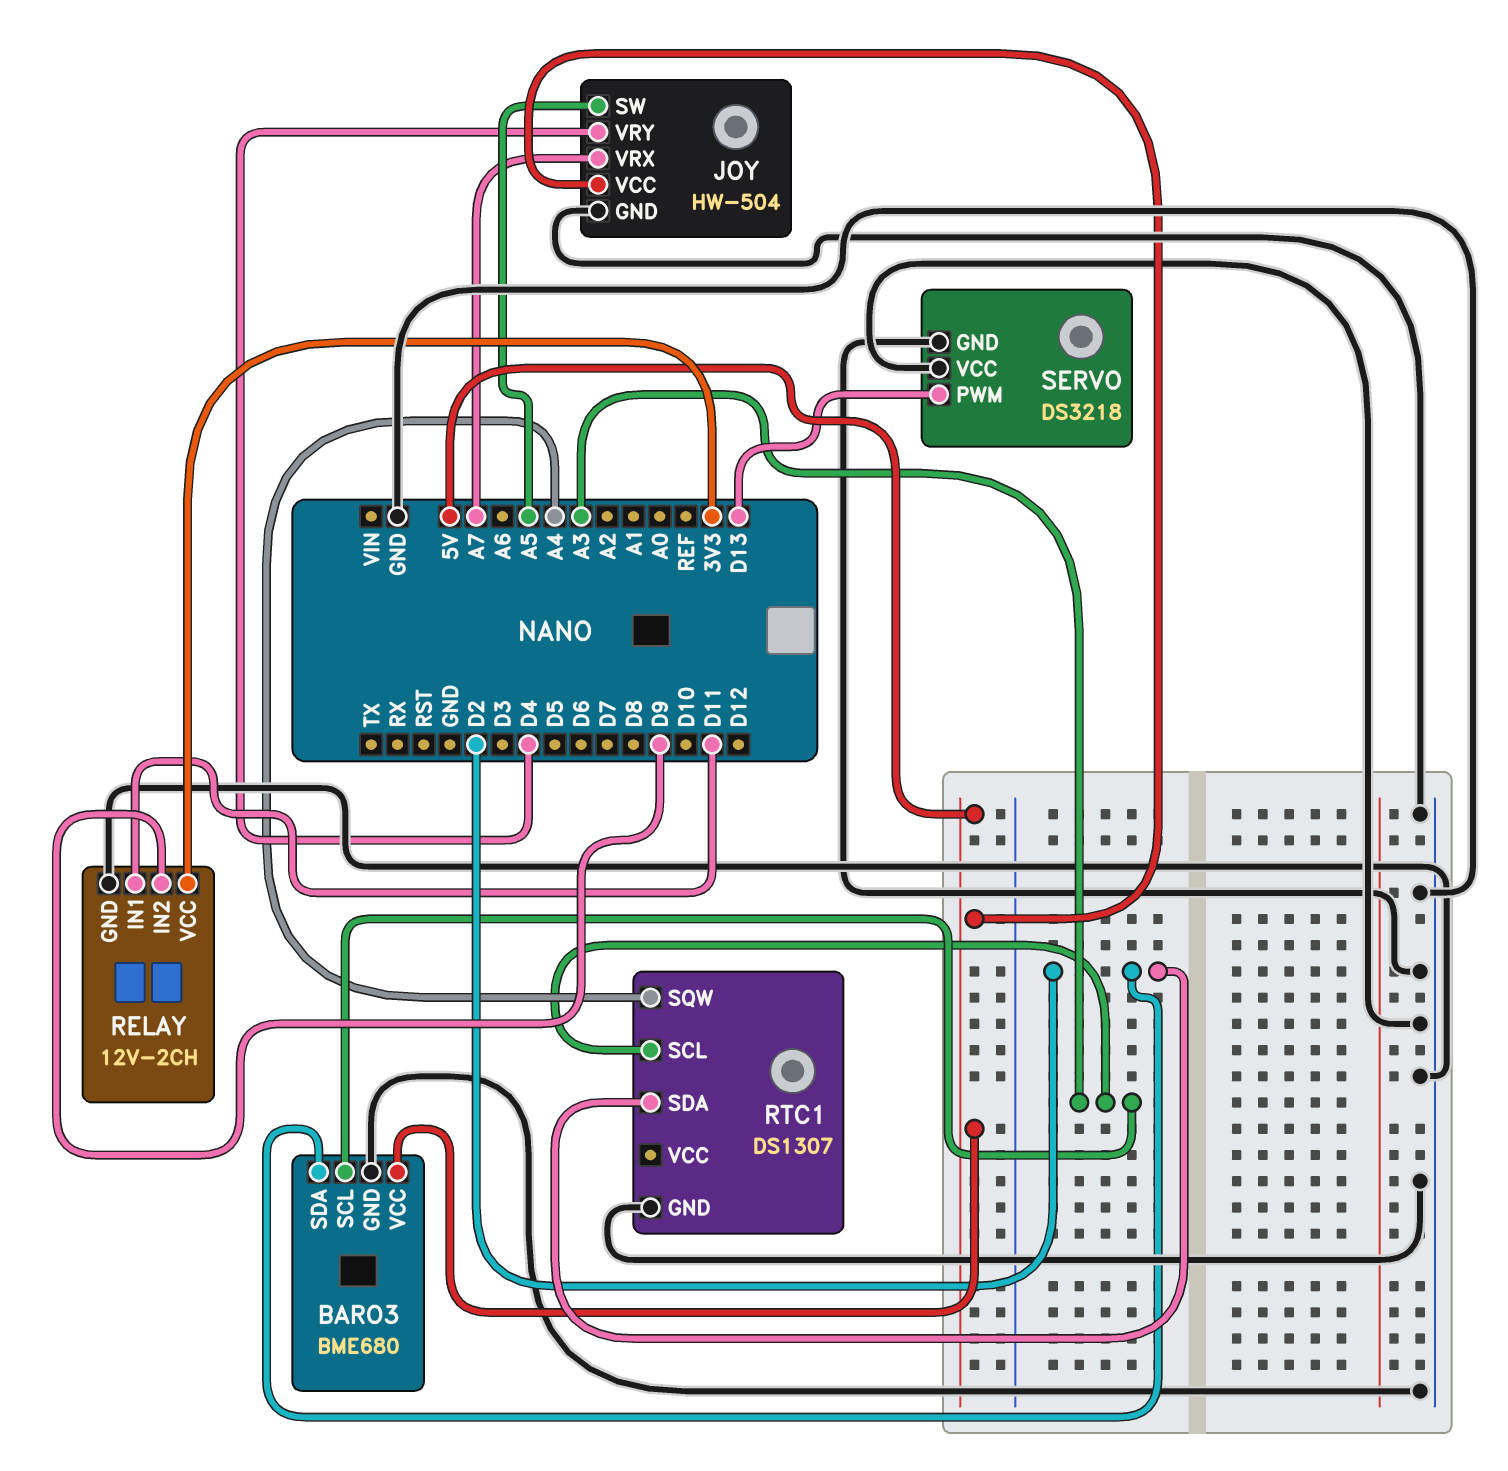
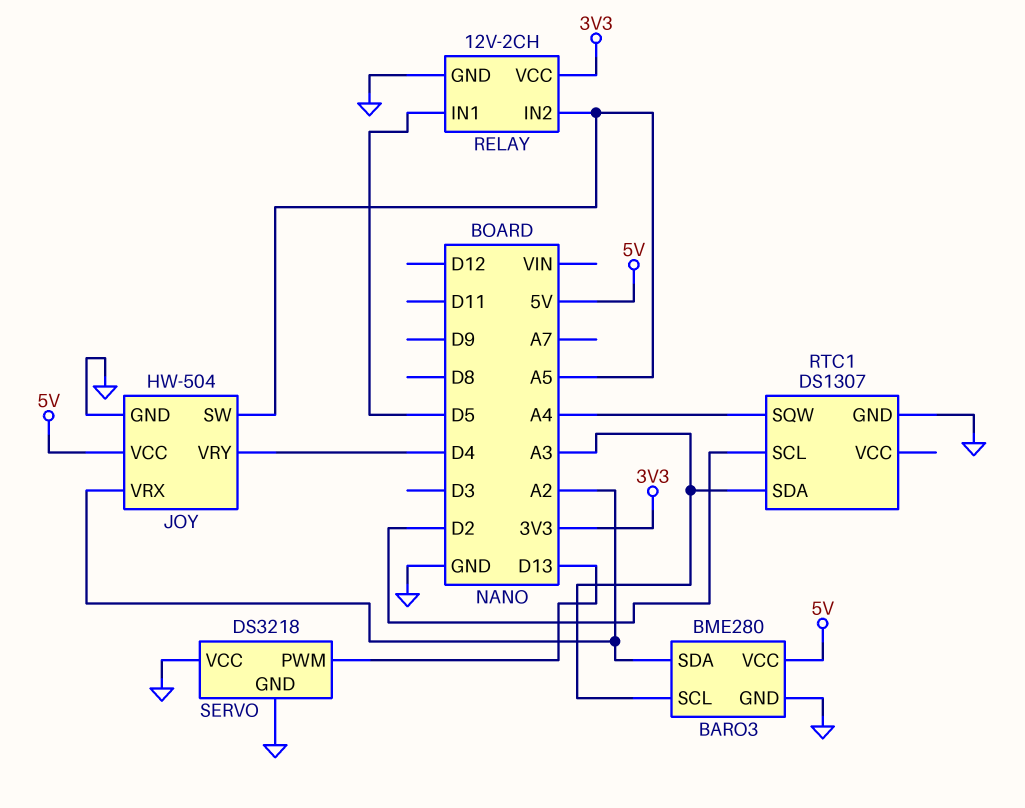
BARO3: BME680 -> BME280
BARO3 pin SDA: D2 -> A2
JOY pin VRX: A7 -> A2
RELAY pin IN1: D11 -> D5
RELAY pin IN2: D9 -> A5
RTC1 pin SCL: A3 -> D2
RTC1 pin SDA: D2 -> A3

